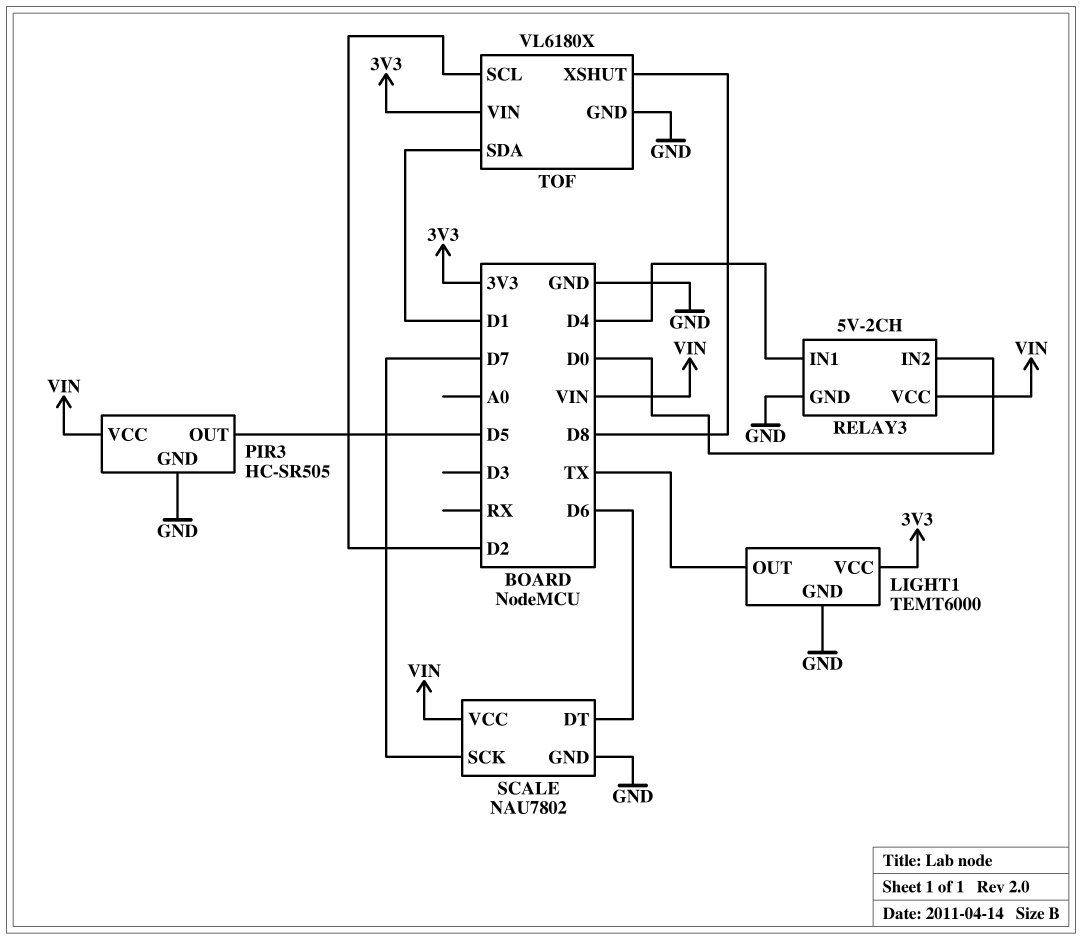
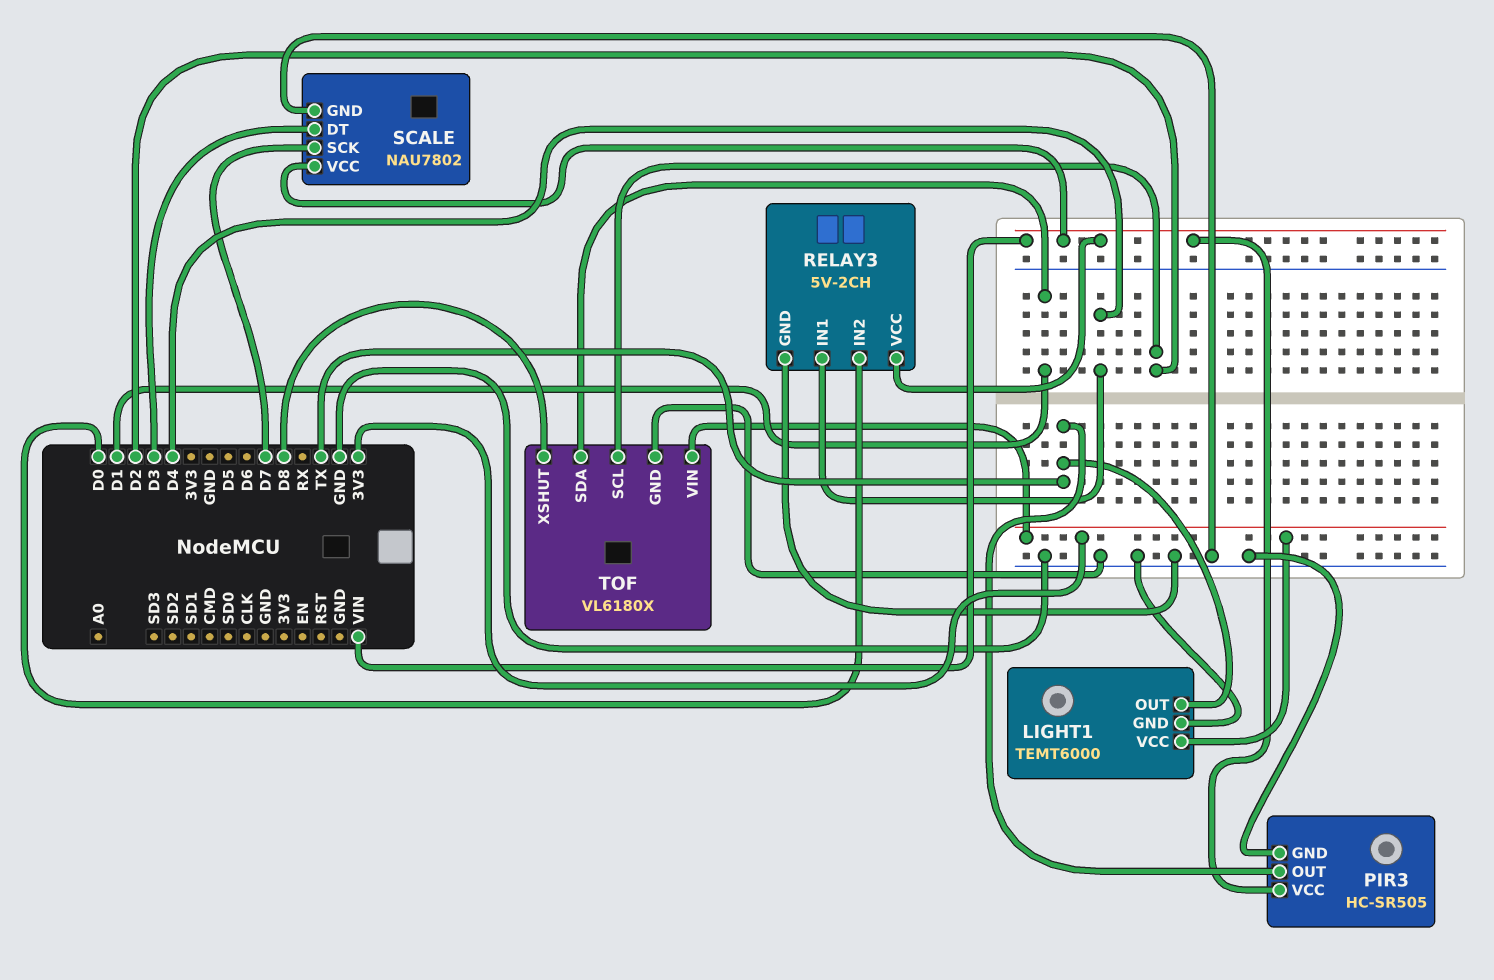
PIR3 pin OUT: D5 -> TX
SCALE pin DT: D6 -> D3

